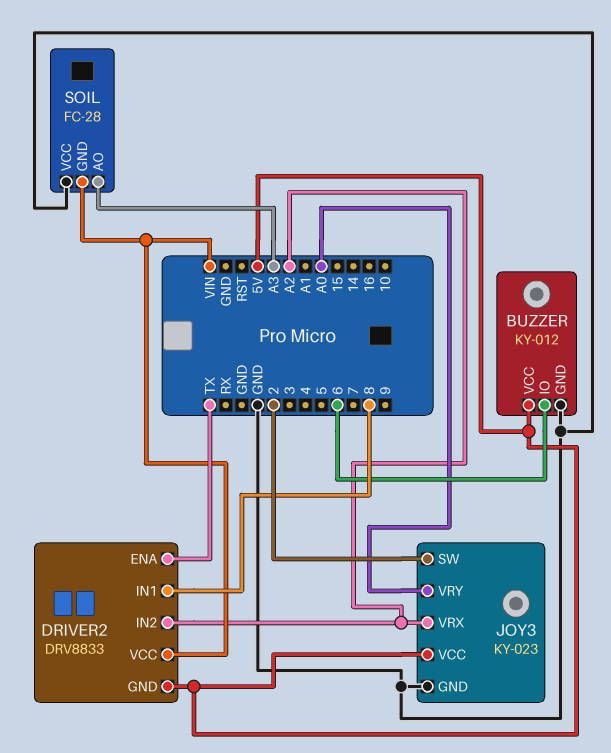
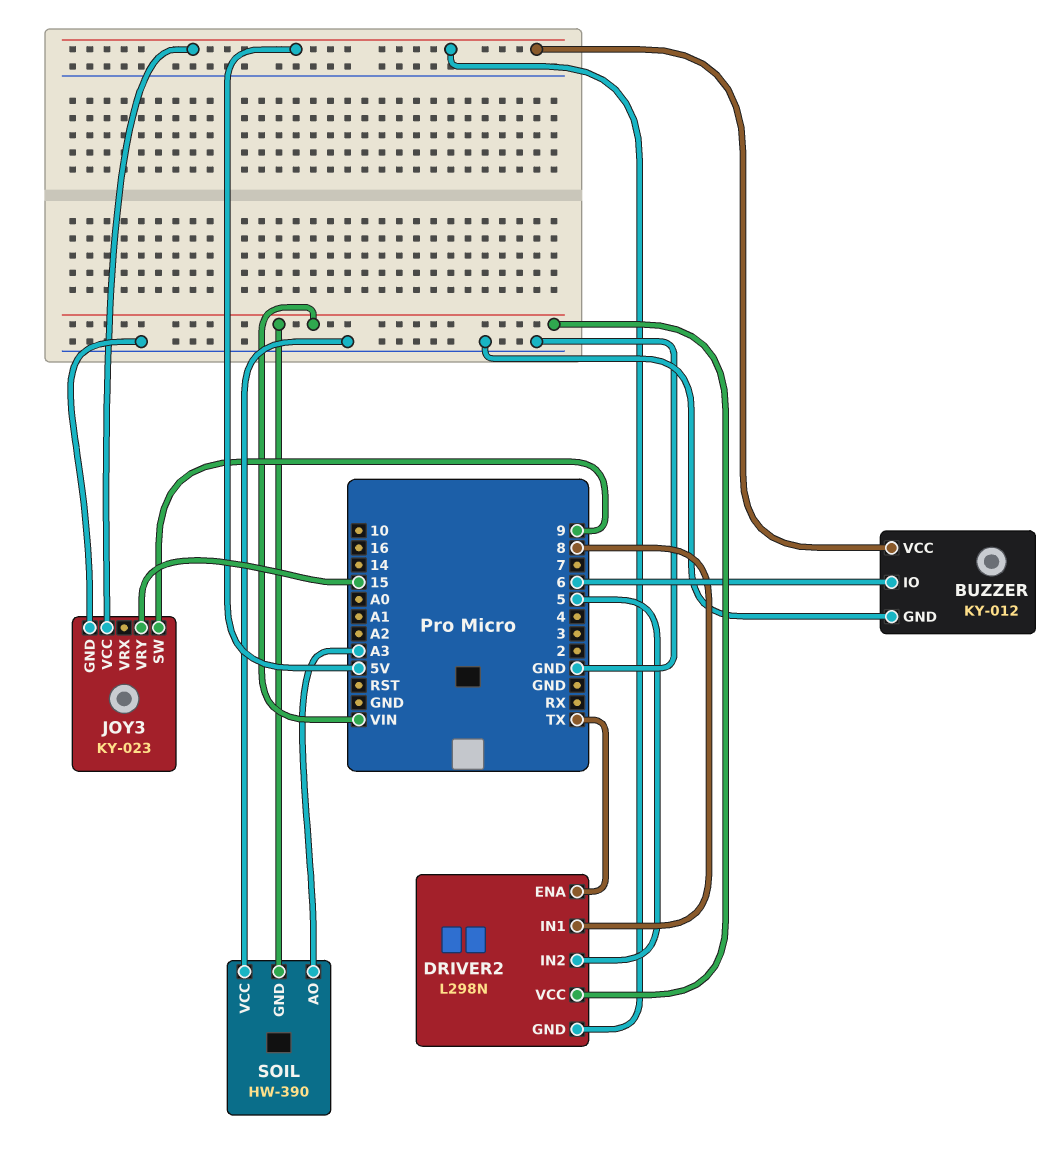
DRIVER2: DRV8833 -> L298N
DRIVER2 pin IN2: A2 -> 5
JOY3 pin SW: 2 -> 9
JOY3 pin VRX: A2 -> none
JOY3 pin VRY: A0 -> 15
SOIL: FC-28 -> HW-390

